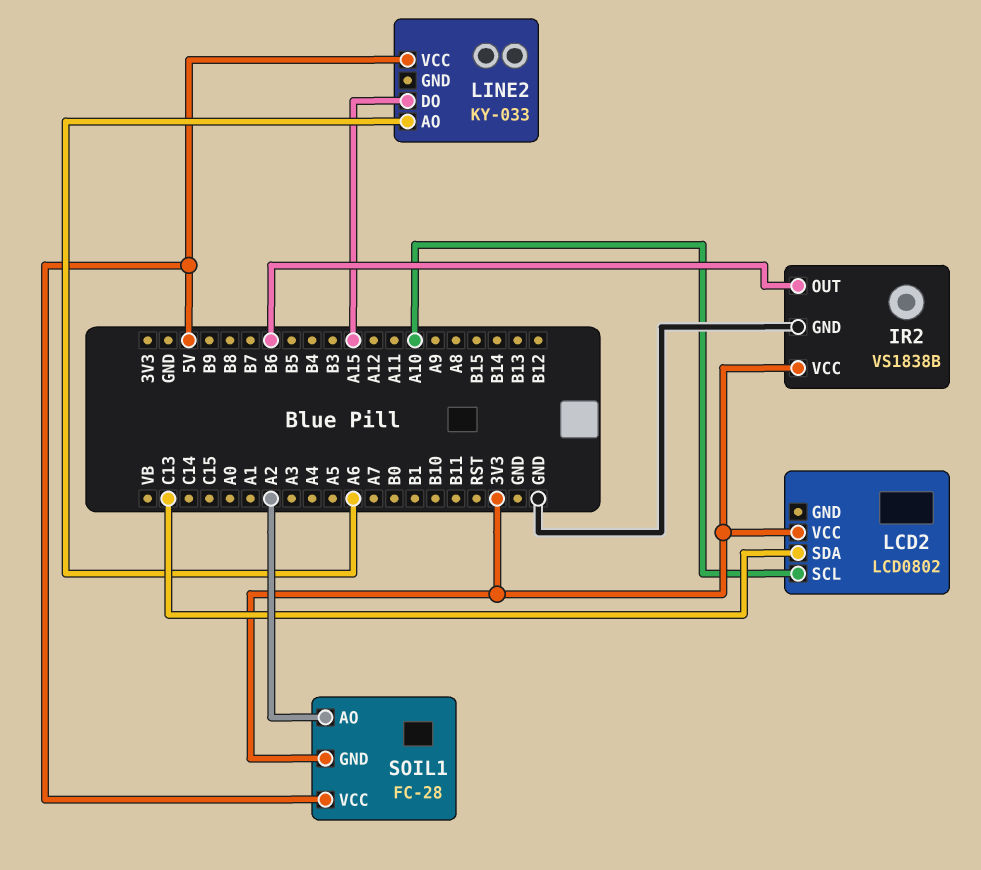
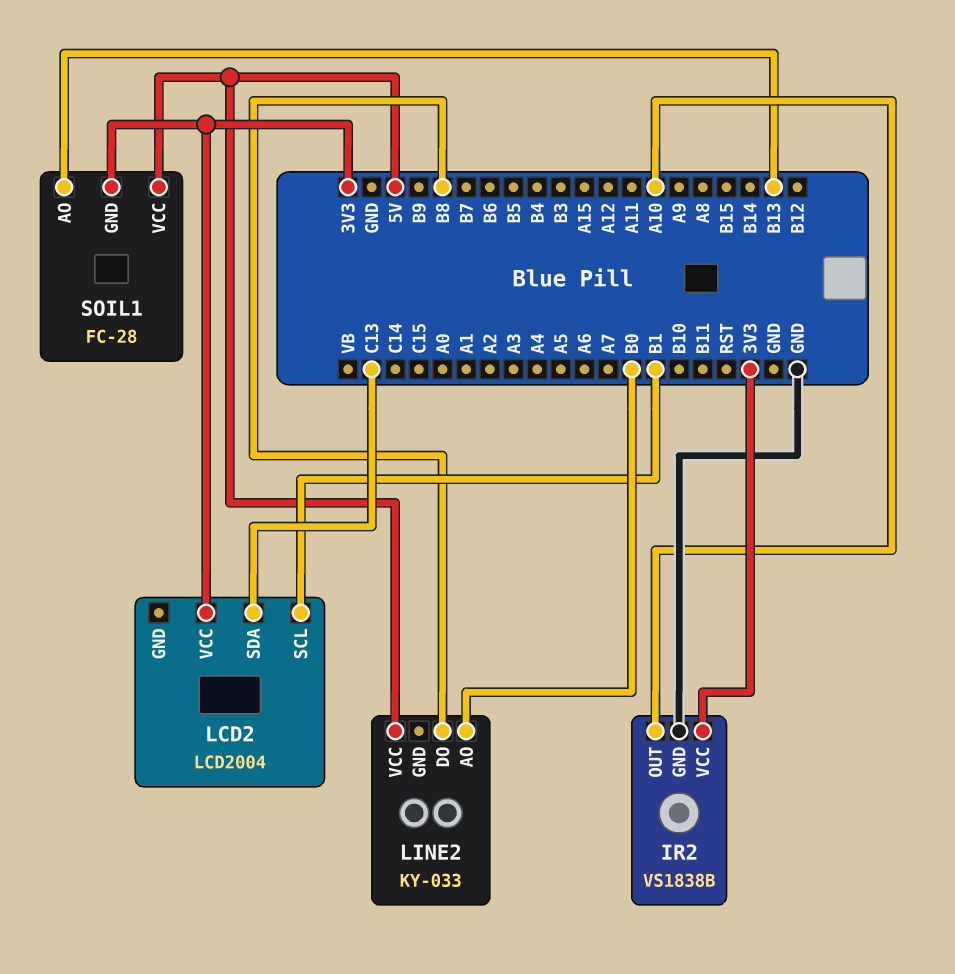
IR2 pin OUT: B6 -> A10
LCD2: LCD0802 -> LCD2004
LCD2 pin SCL: A10 -> B1
LINE2 pin AO: A6 -> B0
LINE2 pin DO: A15 -> B8
SOIL1 pin AO: A2 -> B13

